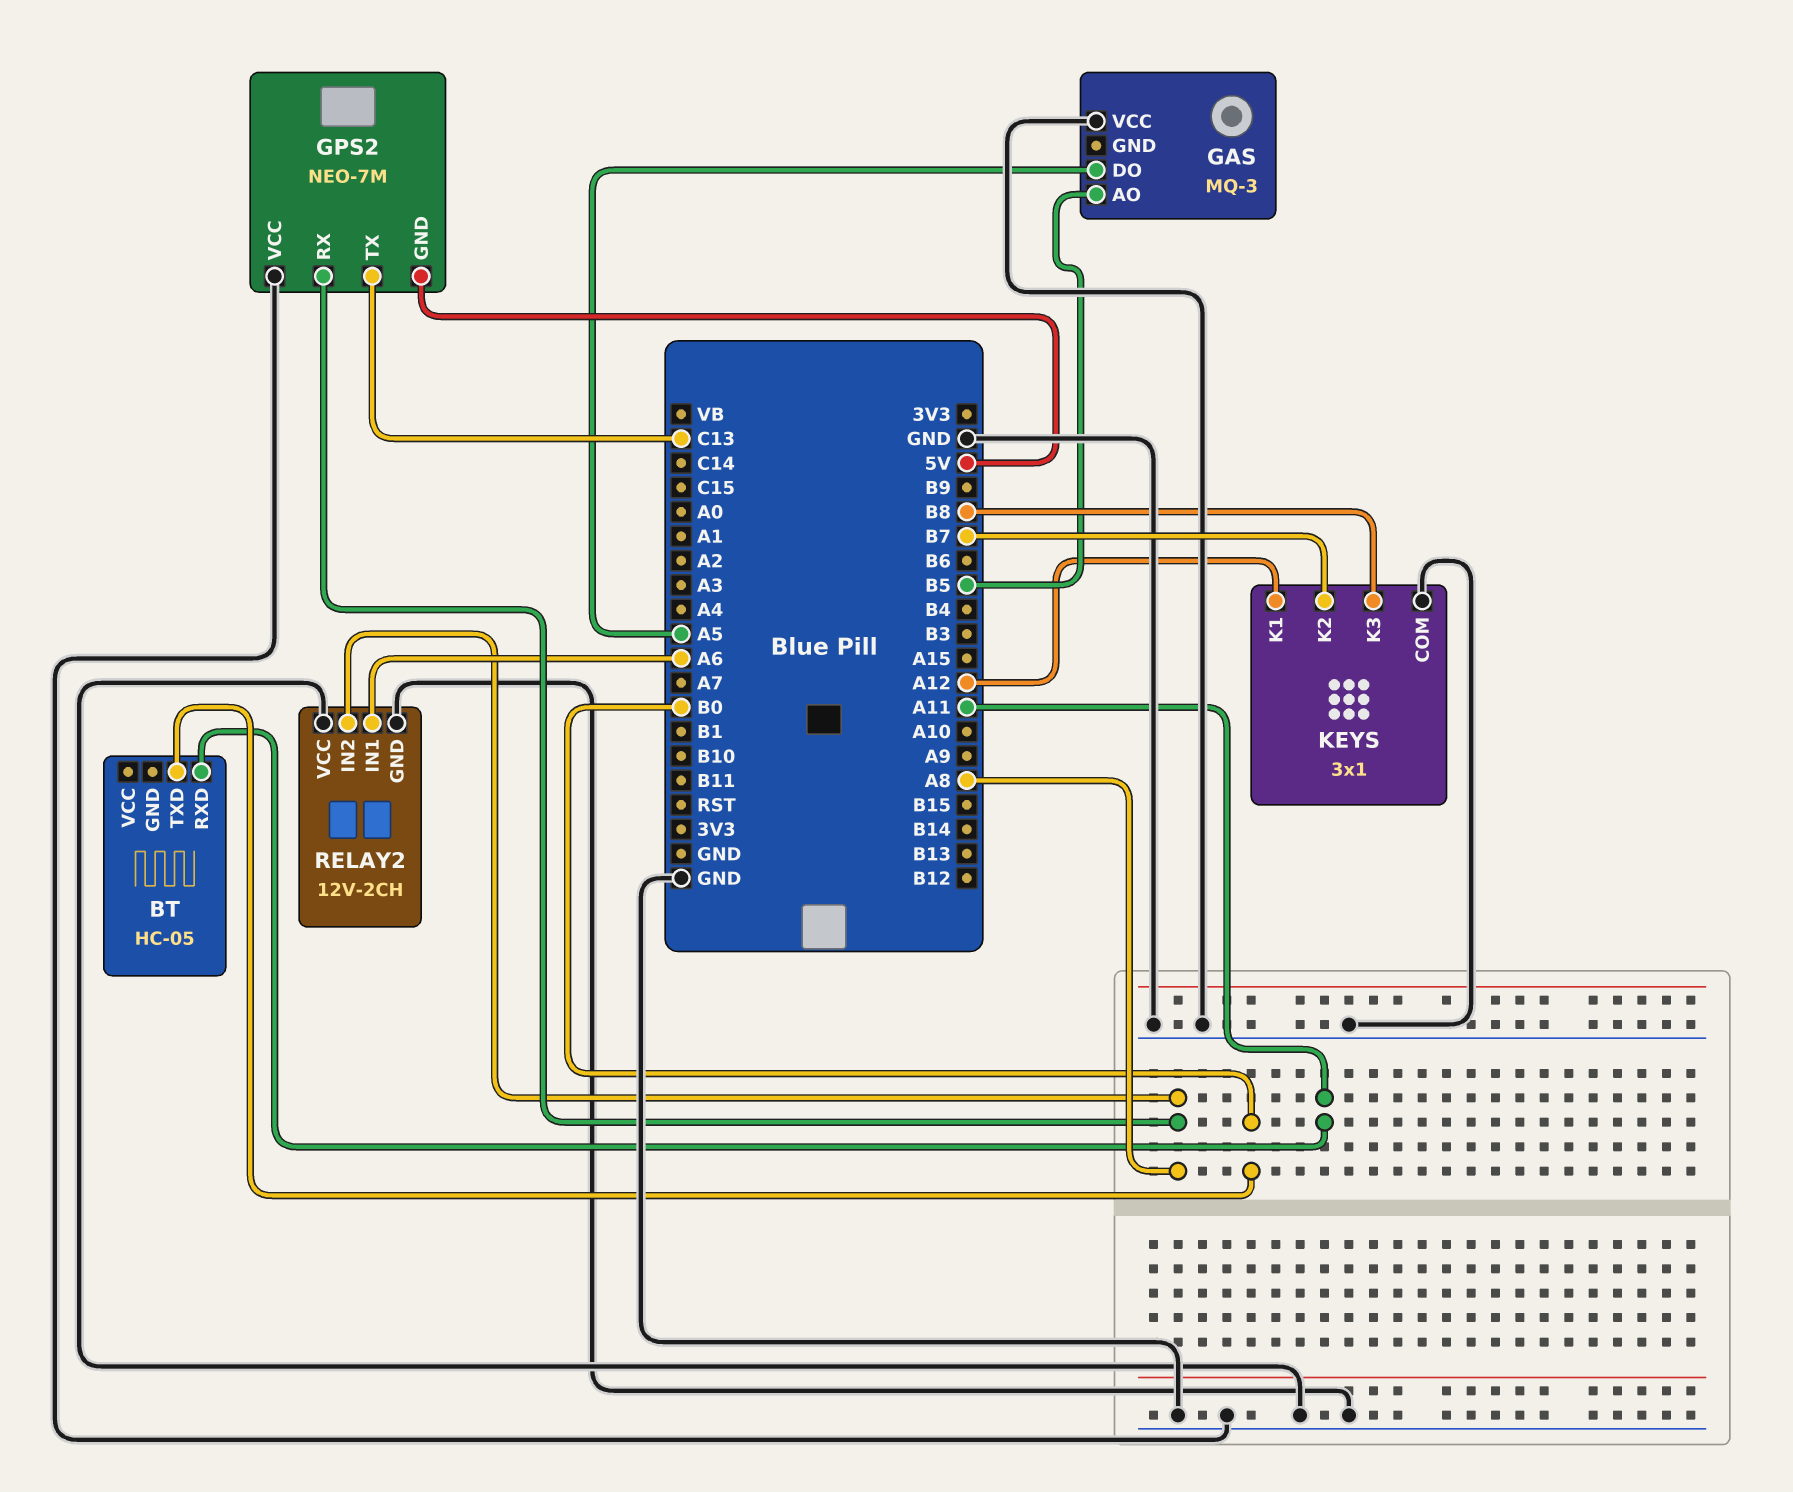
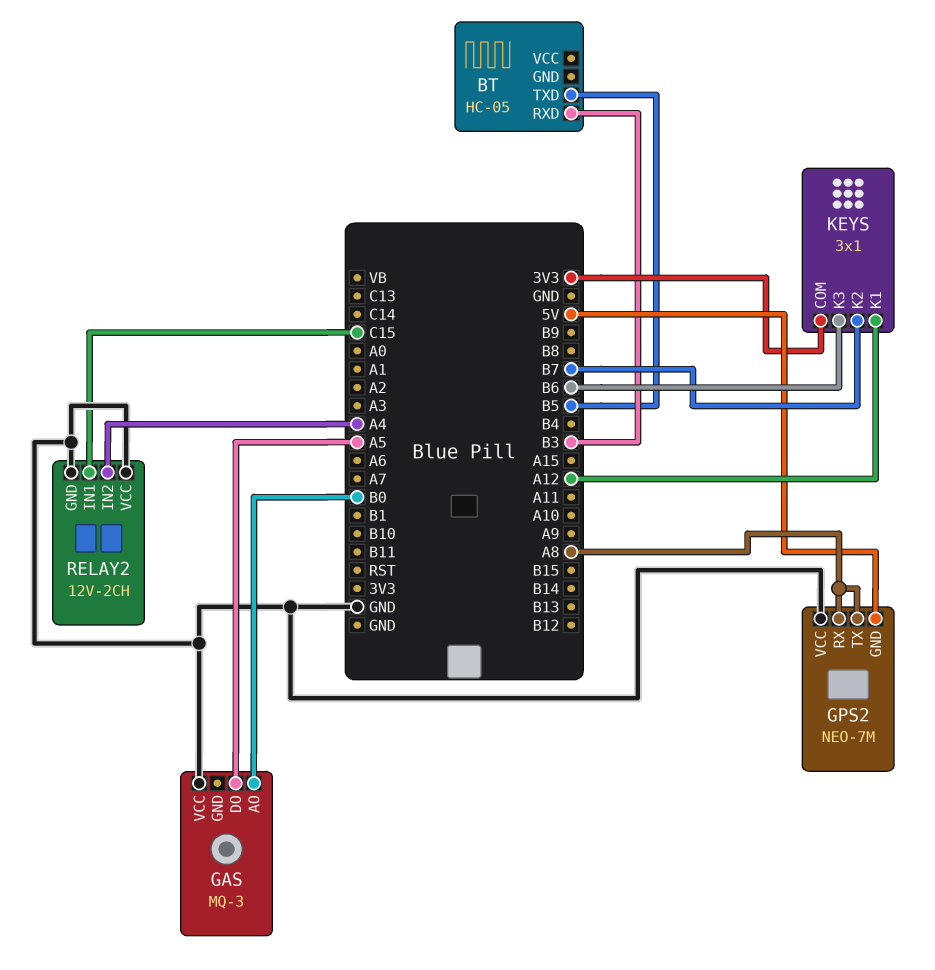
BT pin RXD: A11 -> B3
BT pin TXD: B0 -> B5
GAS pin AO: B5 -> B0
GPS2 pin TX: C13 -> A8
KEYS pin COM: GND -> 3V3
KEYS pin K3: B8 -> B6
RELAY2 pin IN1: A6 -> C15
RELAY2 pin IN2: A8 -> A4

